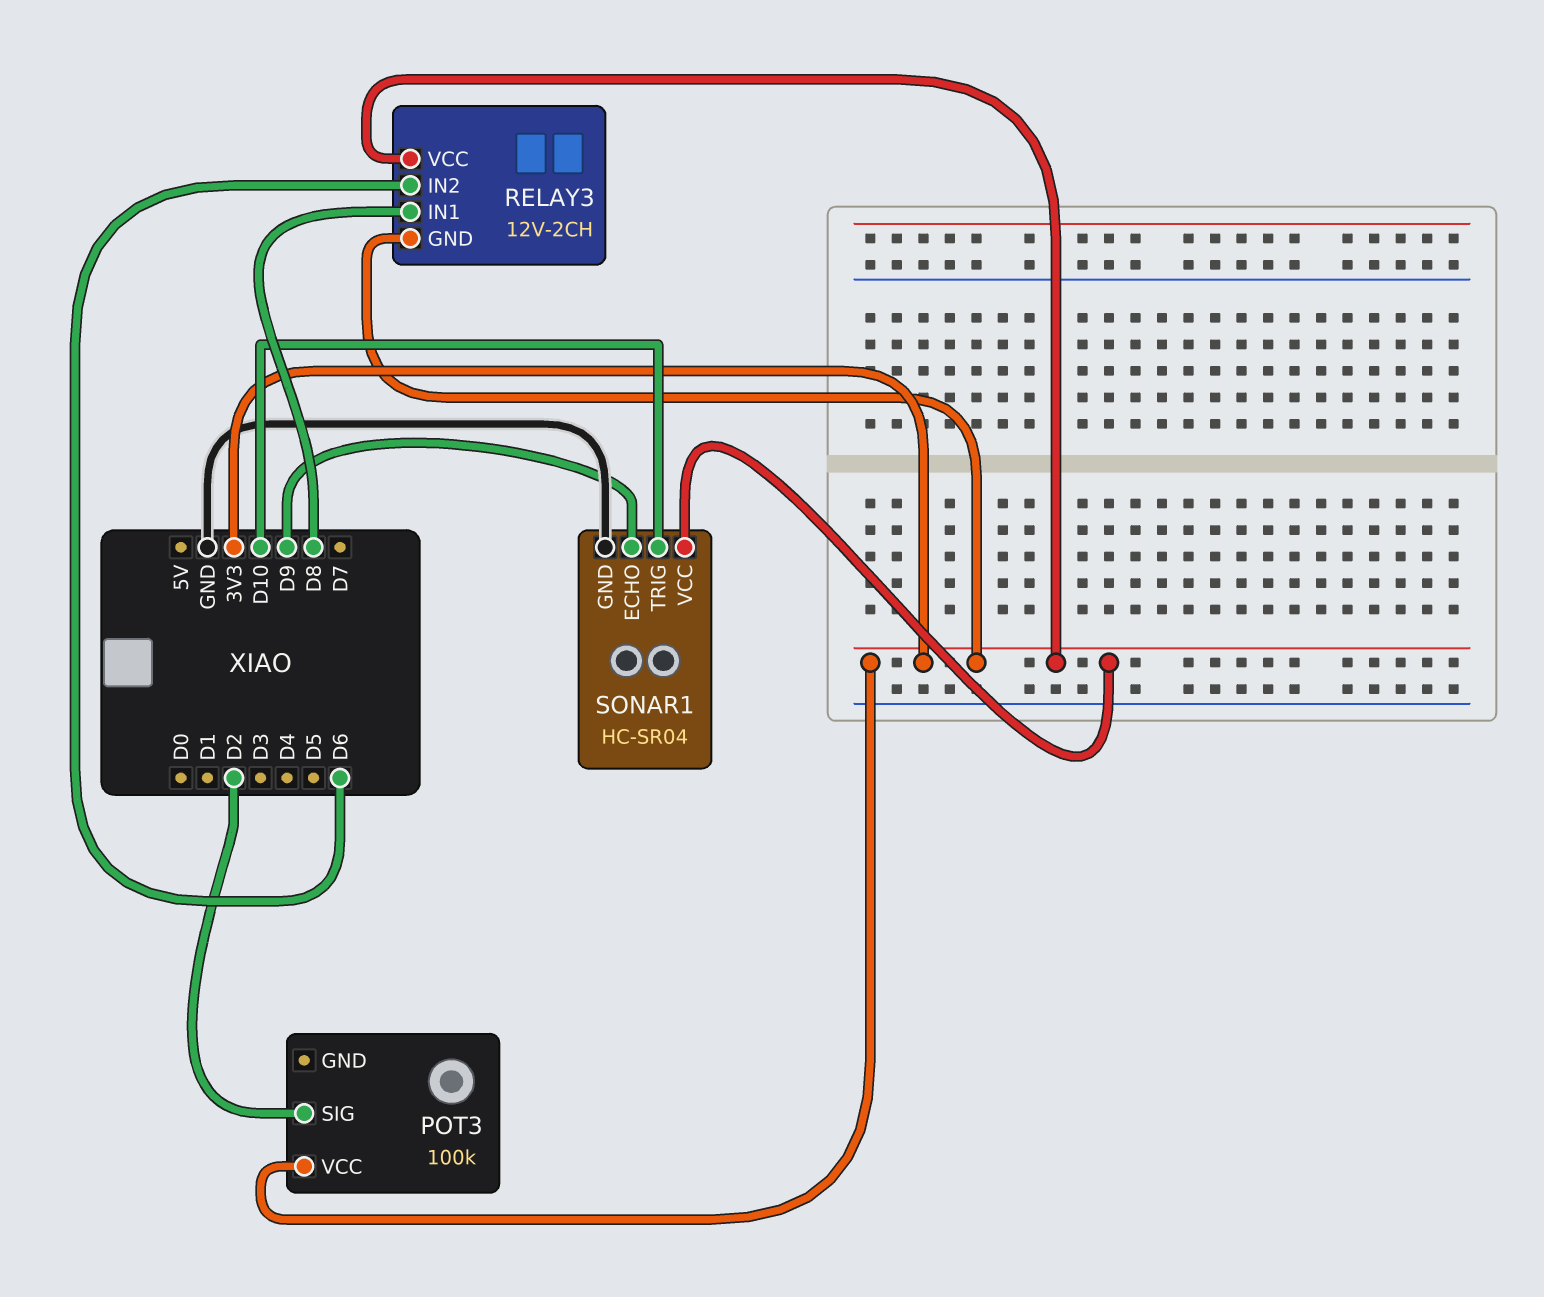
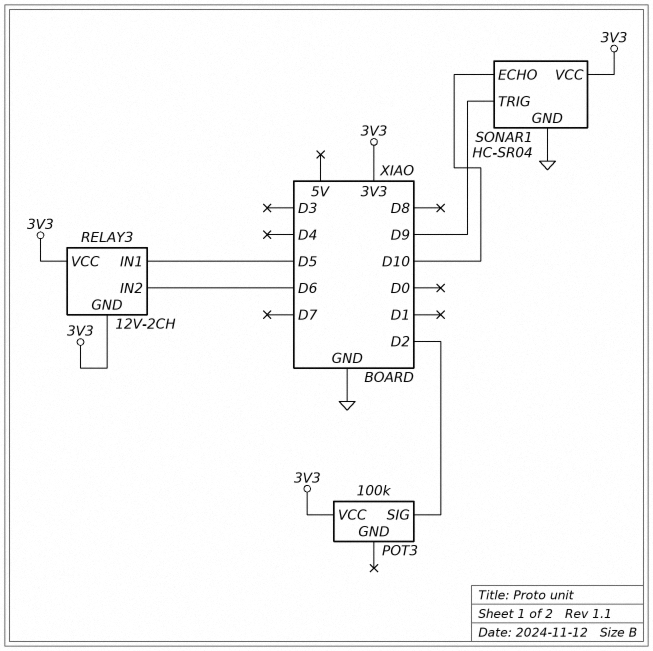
RELAY3 pin IN1: D8 -> D5
SONAR1 pin ECHO: D9 -> D10
SONAR1 pin TRIG: D10 -> D9

